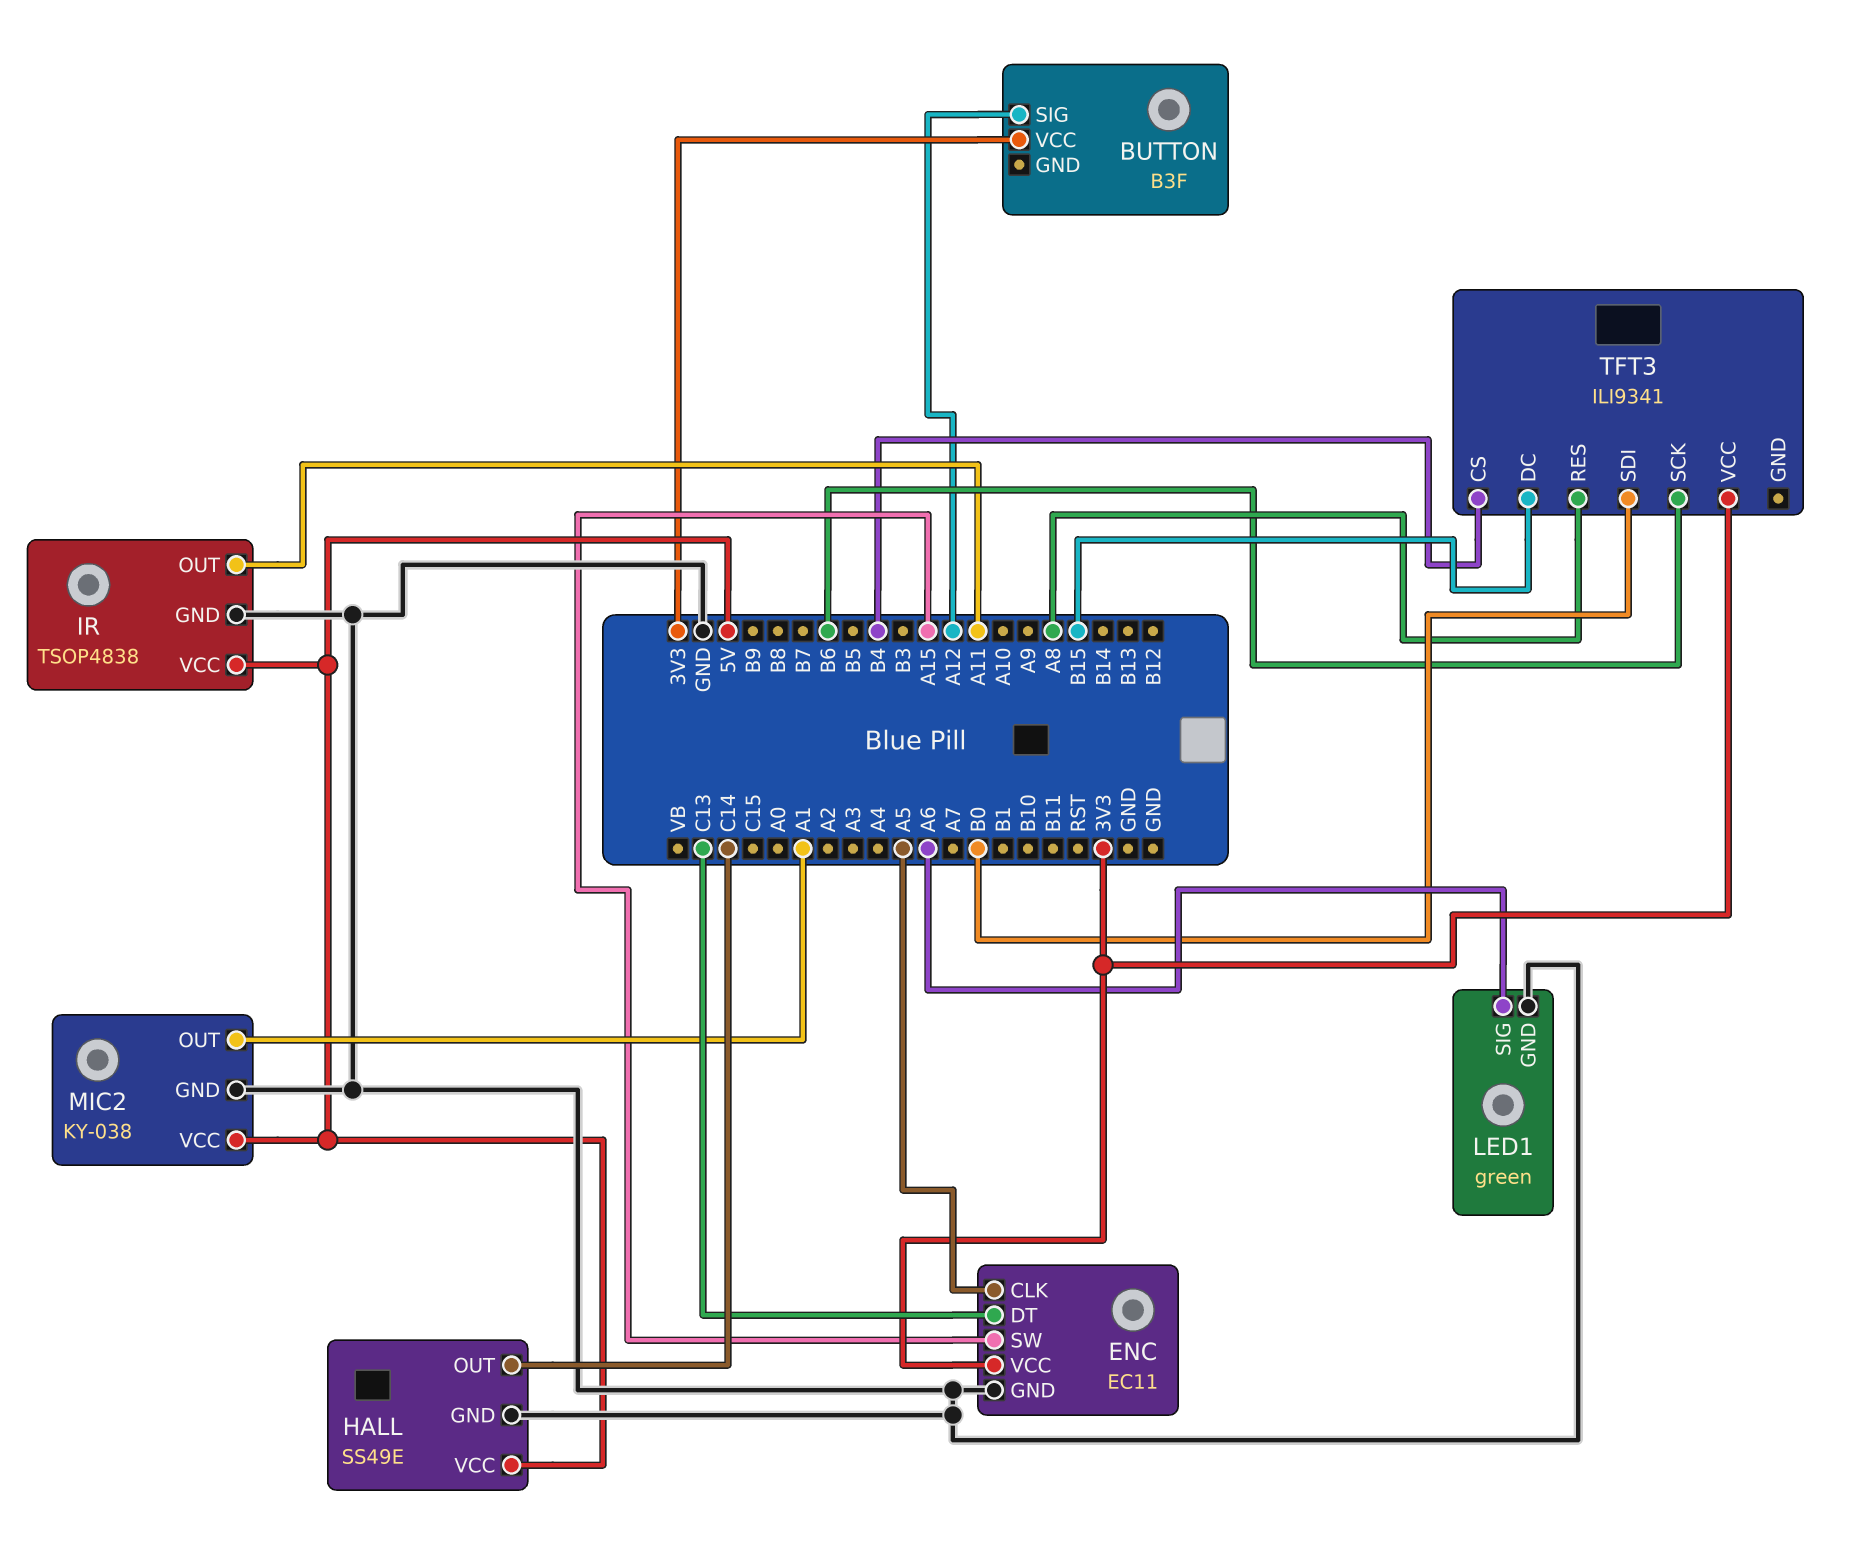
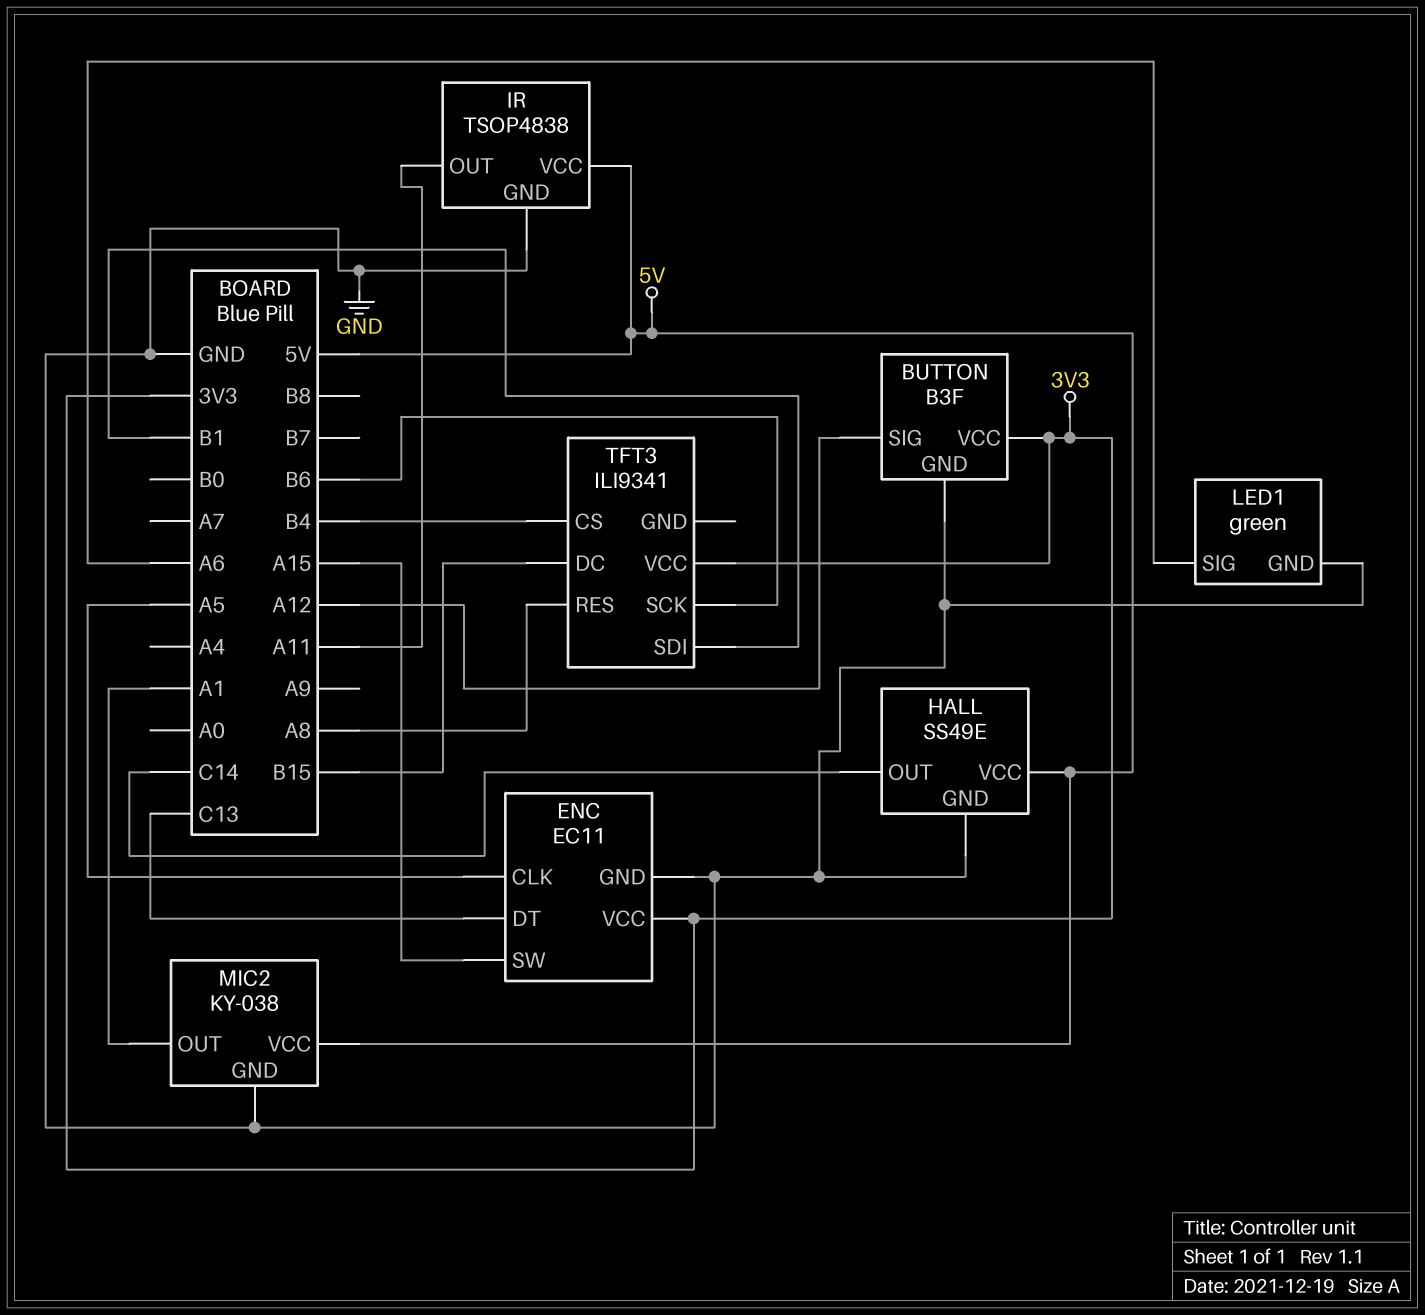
BUTTON pin GND: none -> GND
TFT3 pin SDI: B0 -> B1

